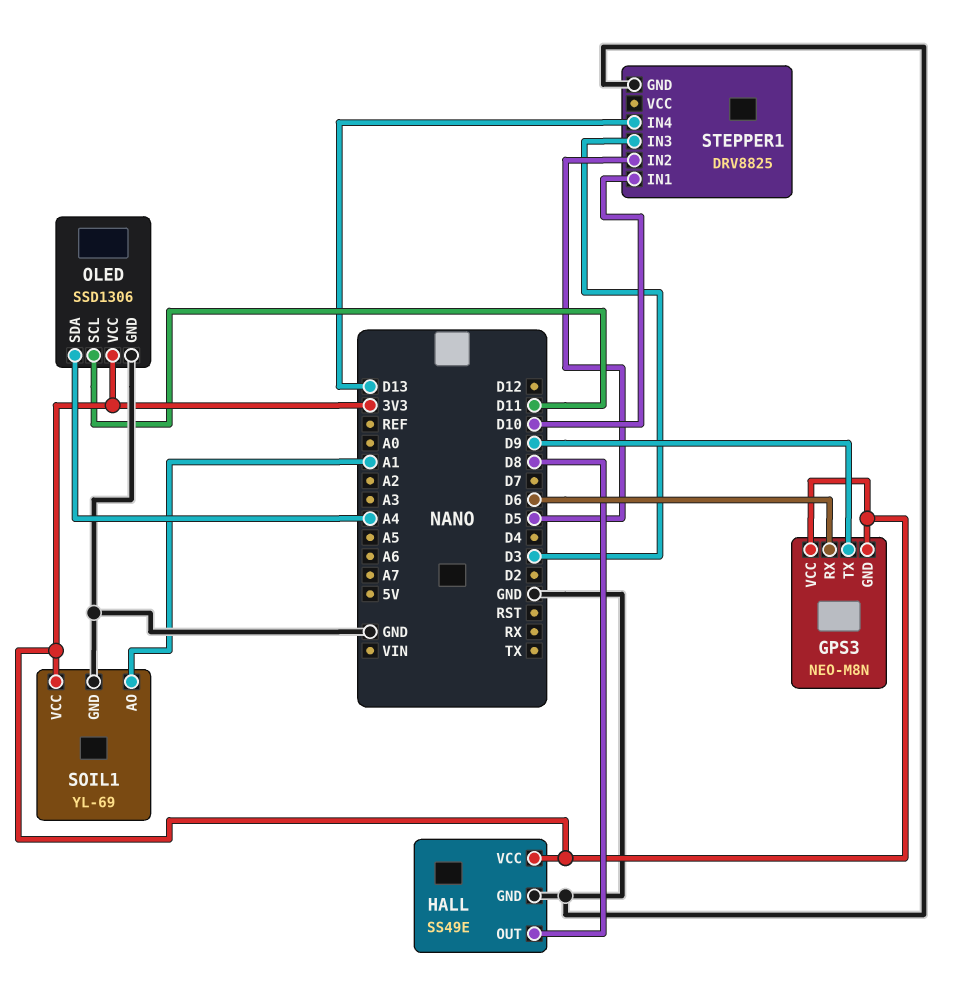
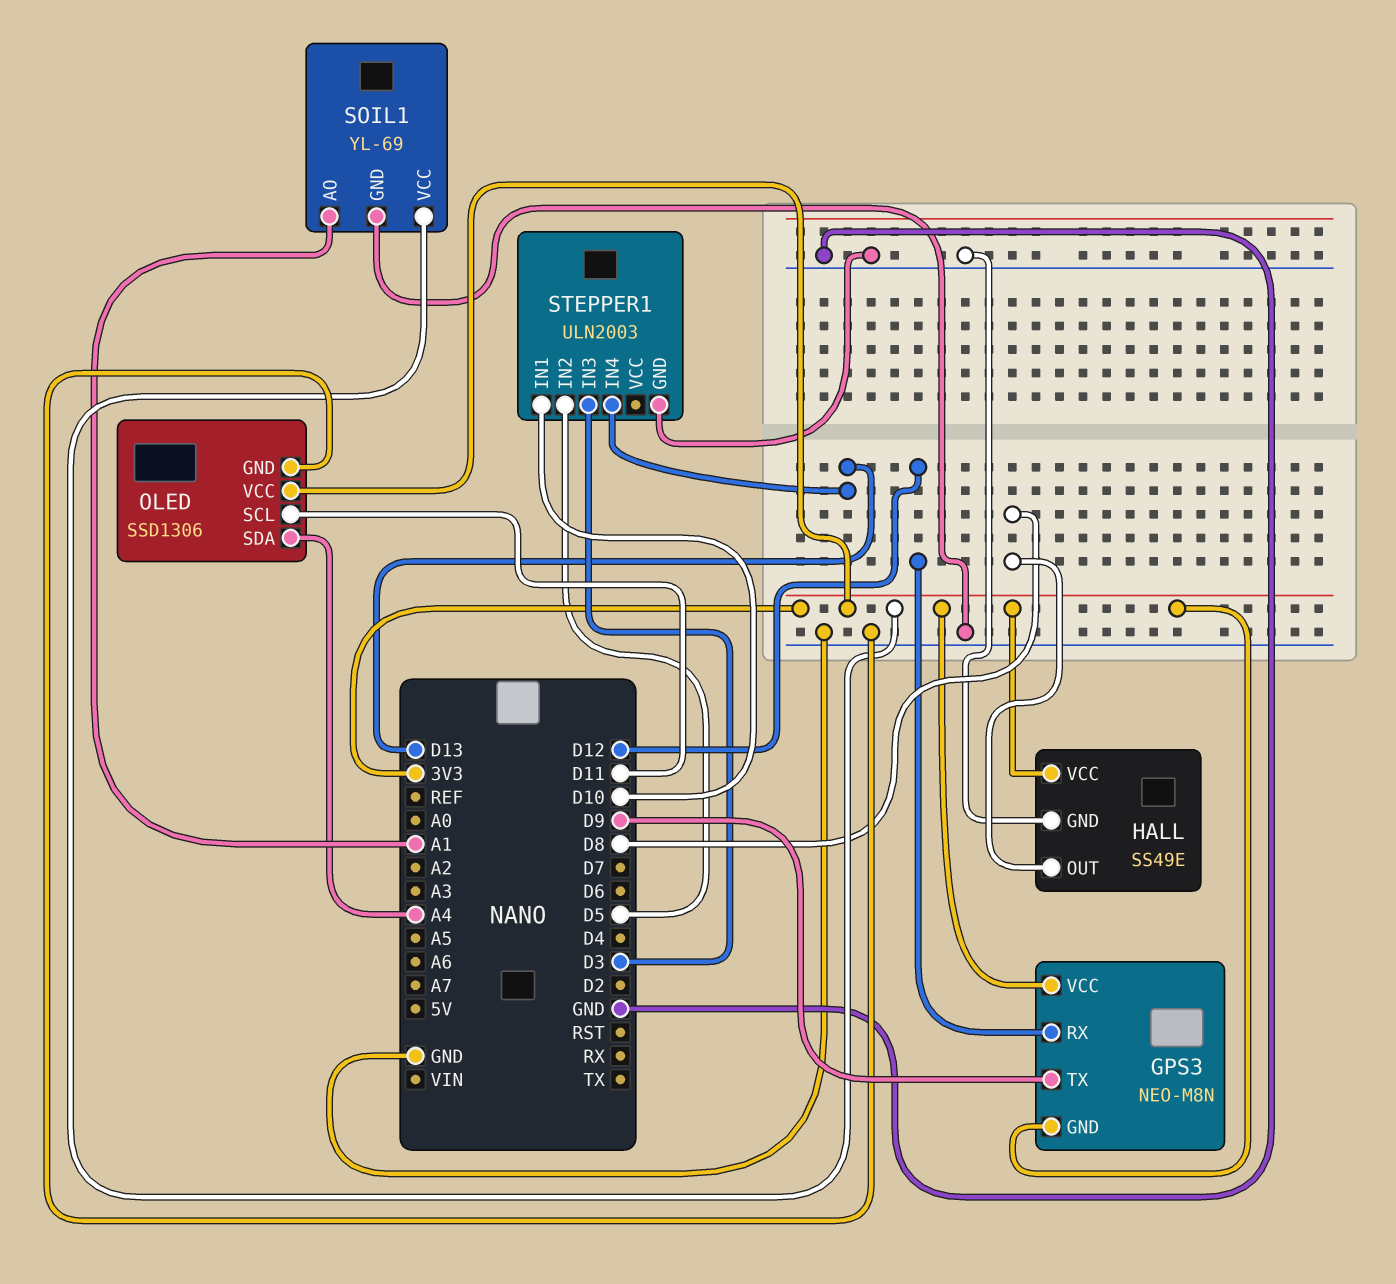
GPS3 pin RX: D6 -> D12
STEPPER1: DRV8825 -> ULN2003

